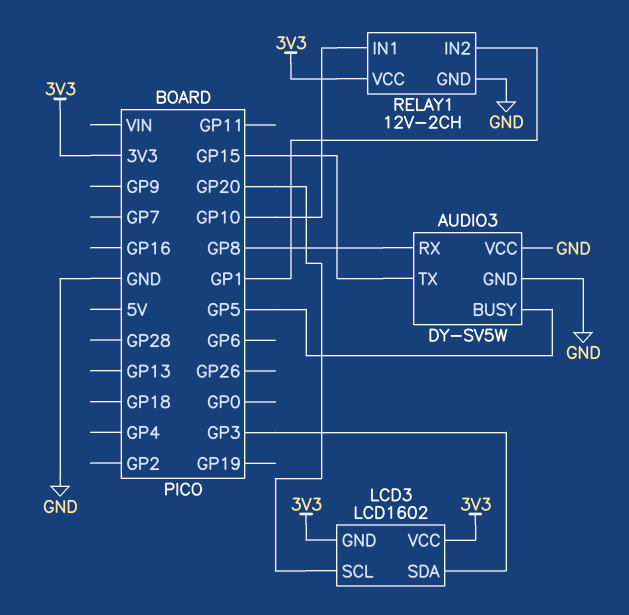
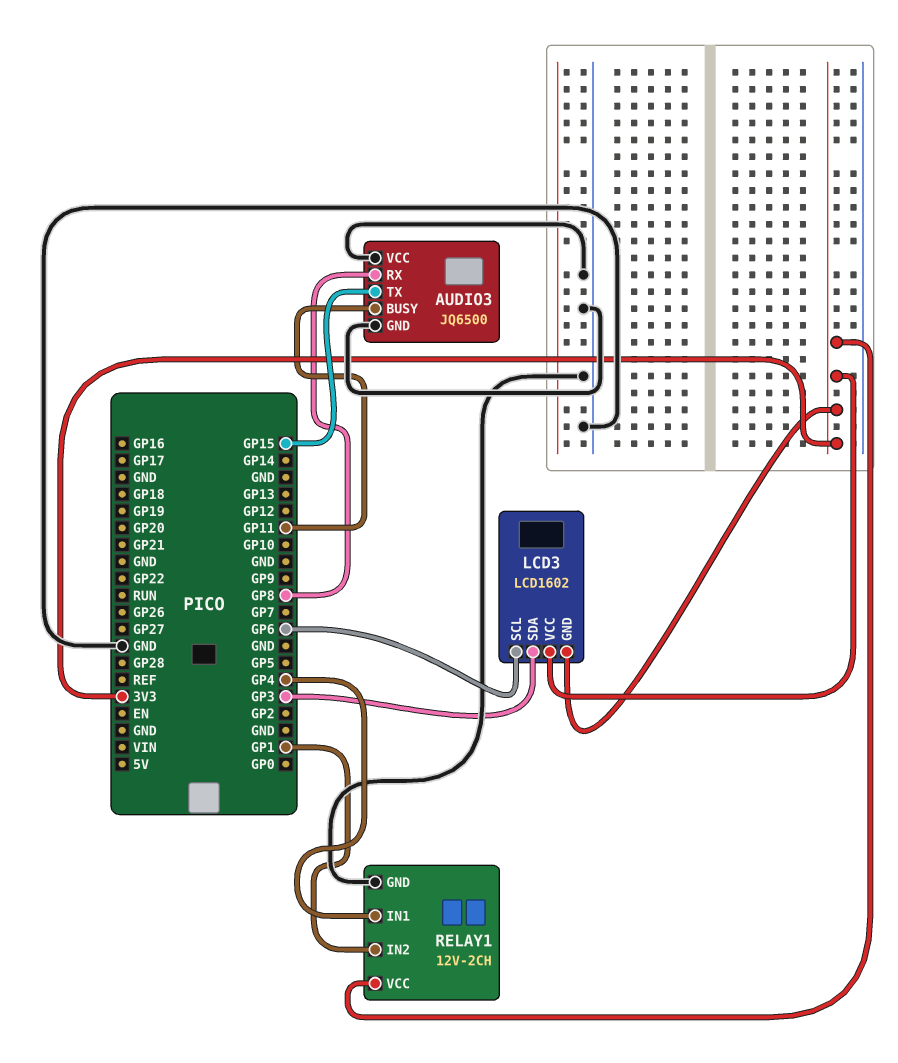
AUDIO3: DY-SV5W -> JQ6500
AUDIO3 pin BUSY: GP5 -> GP11
LCD3 pin SCL: GP20 -> GP6
RELAY1 pin IN1: GP10 -> GP4

